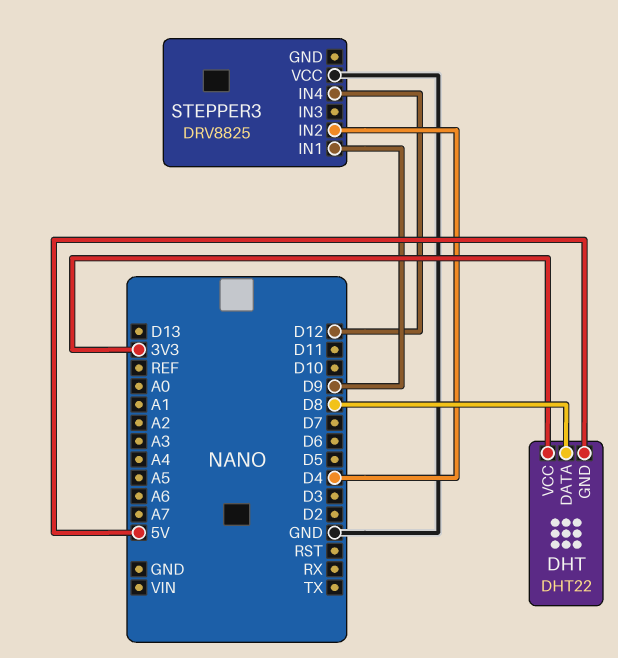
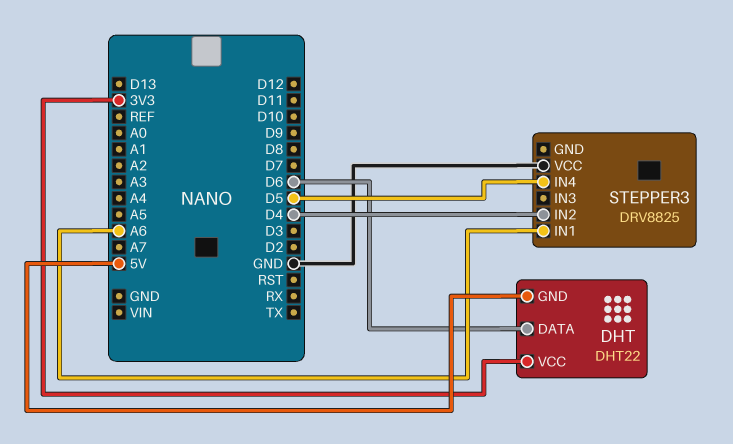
DHT pin DATA: D8 -> D6
STEPPER3 pin IN1: D9 -> A6
STEPPER3 pin IN4: D12 -> D5

